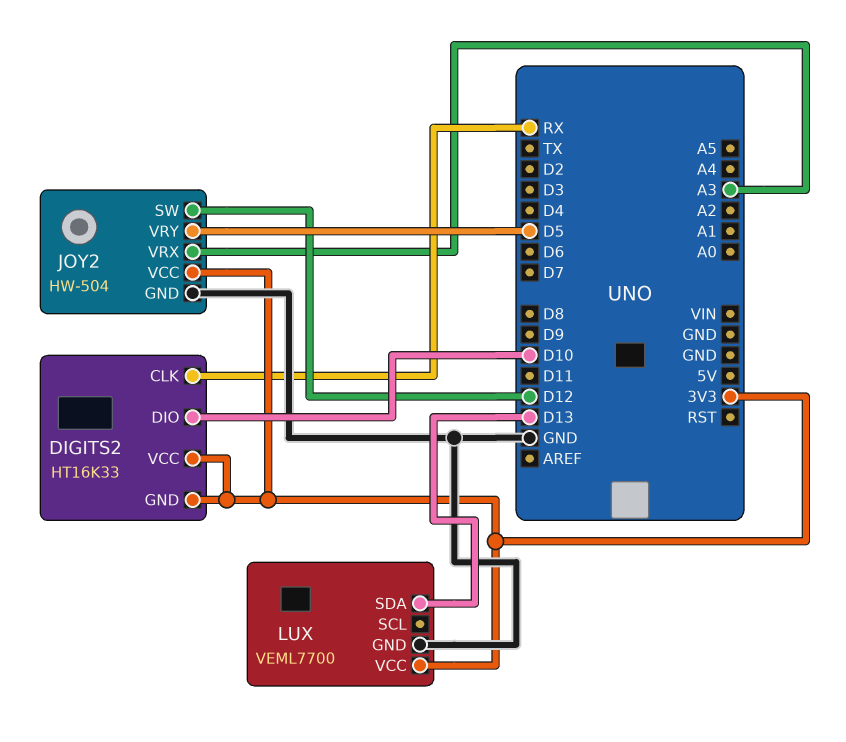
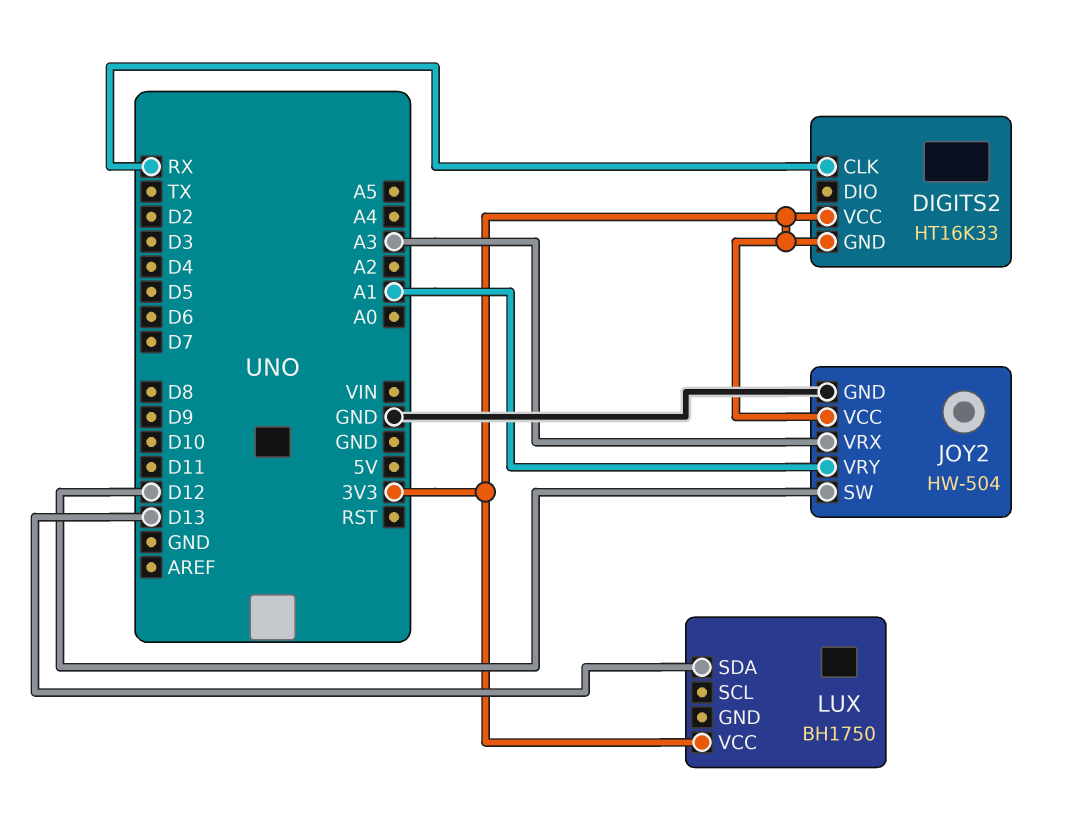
DIGITS2 pin DIO: D10 -> none
JOY2 pin VRY: D5 -> A1
LUX: VEML7700 -> BH1750
LUX pin GND: GND -> none

